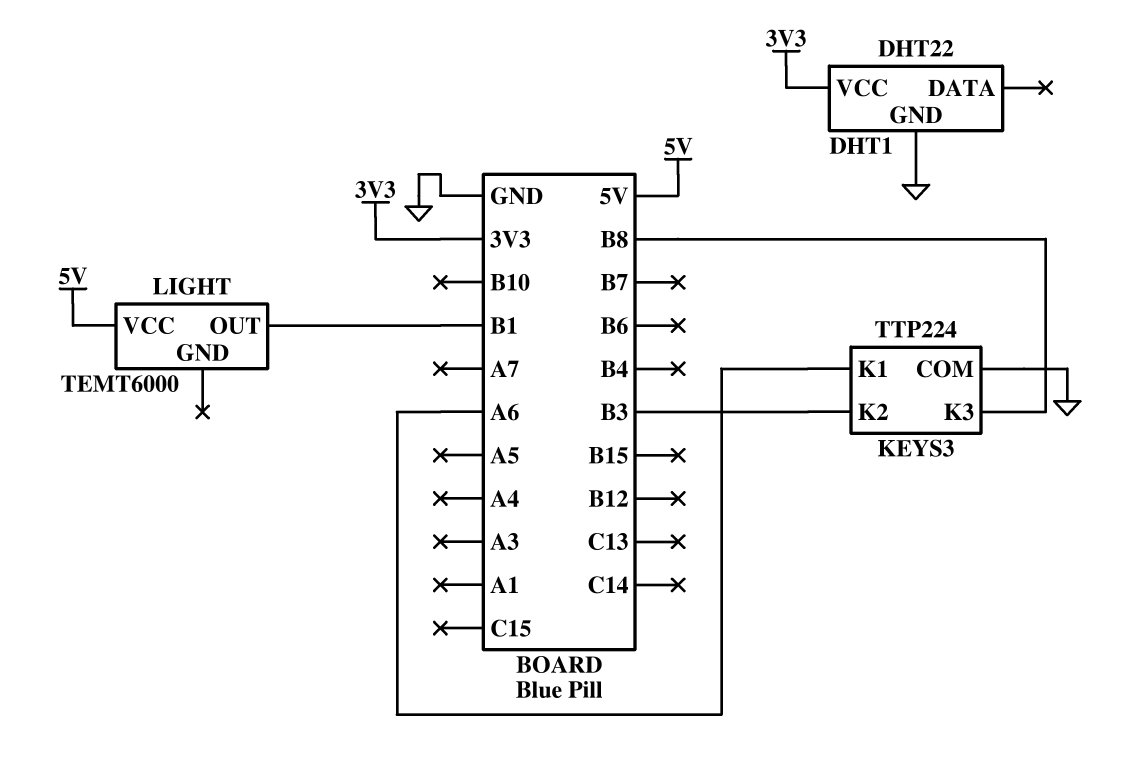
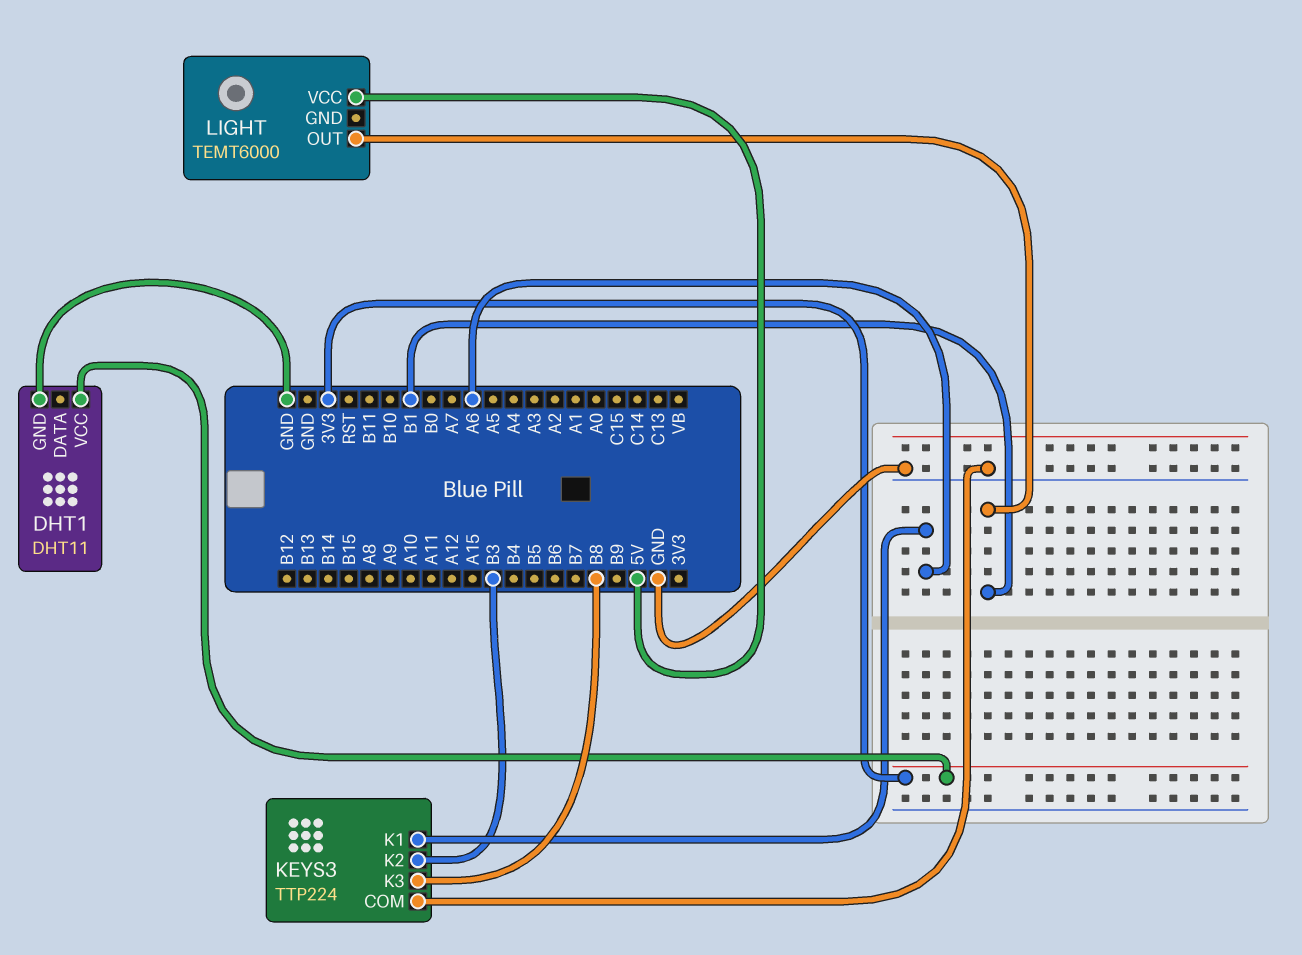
DHT1: DHT22 -> DHT11

